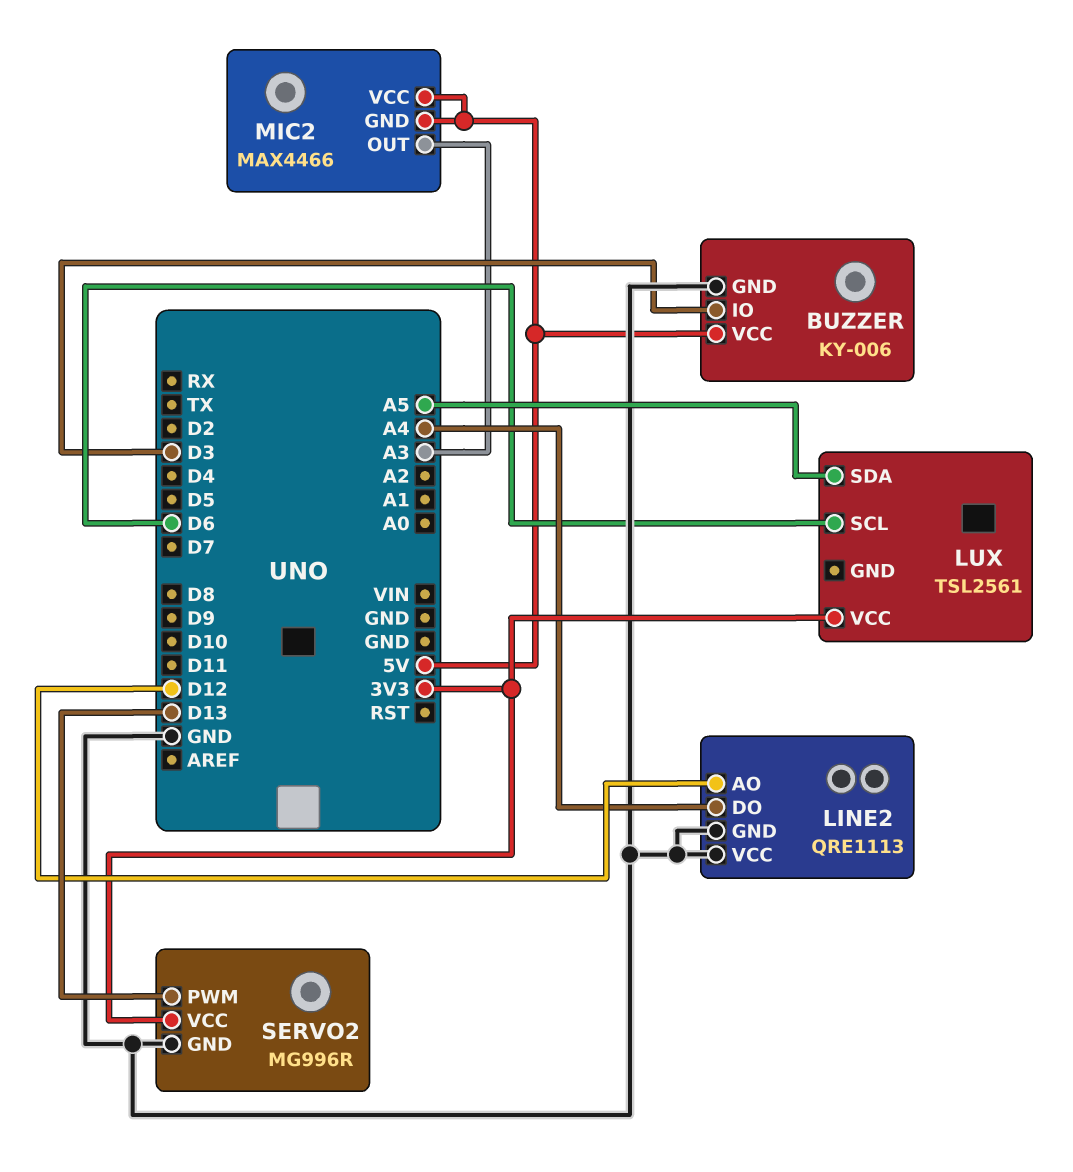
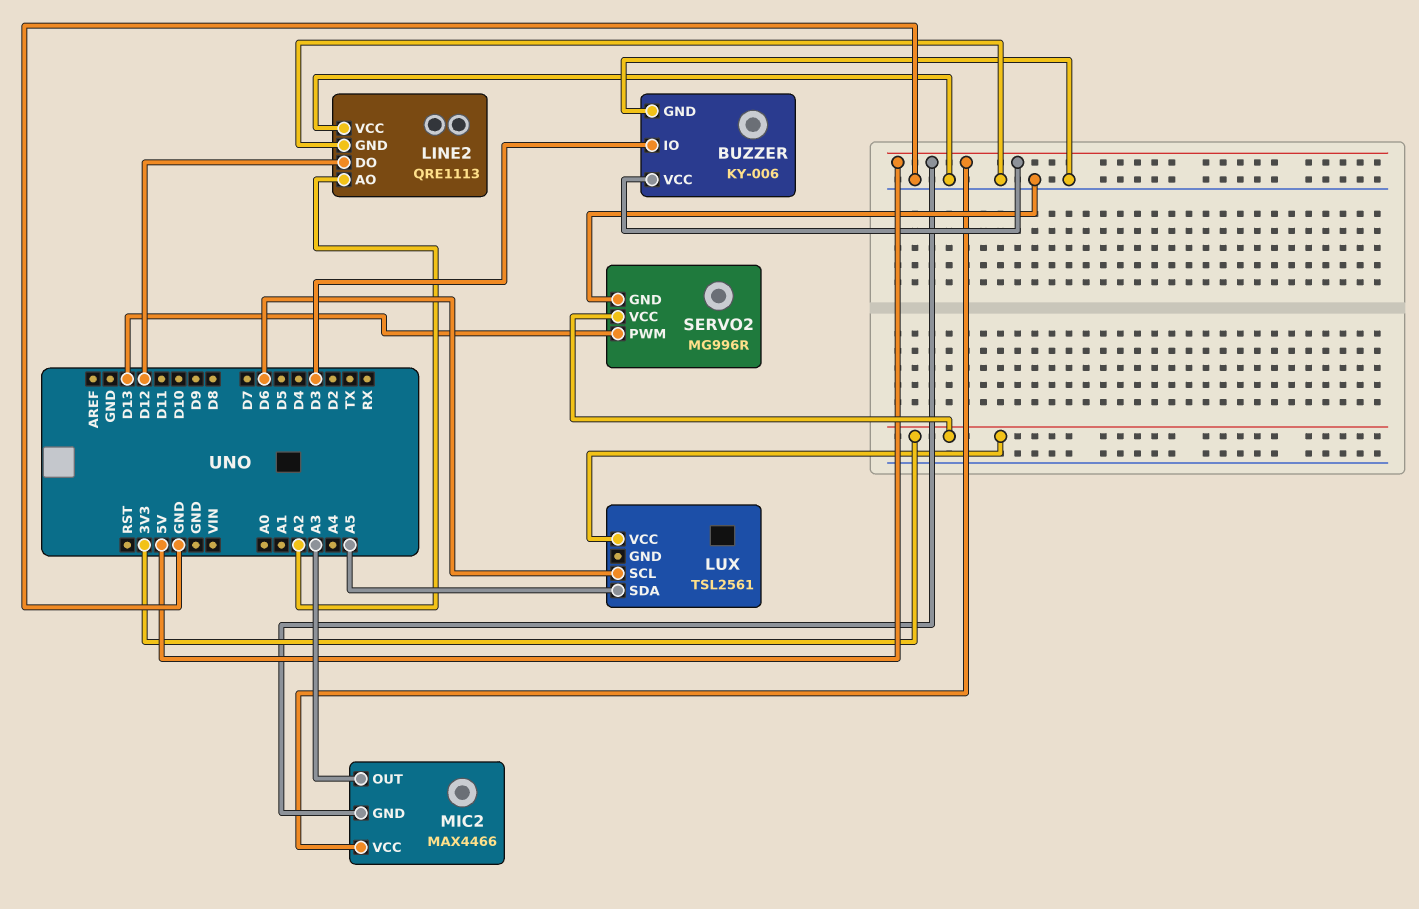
LINE2 pin AO: D12 -> A2
LINE2 pin DO: A4 -> D12

